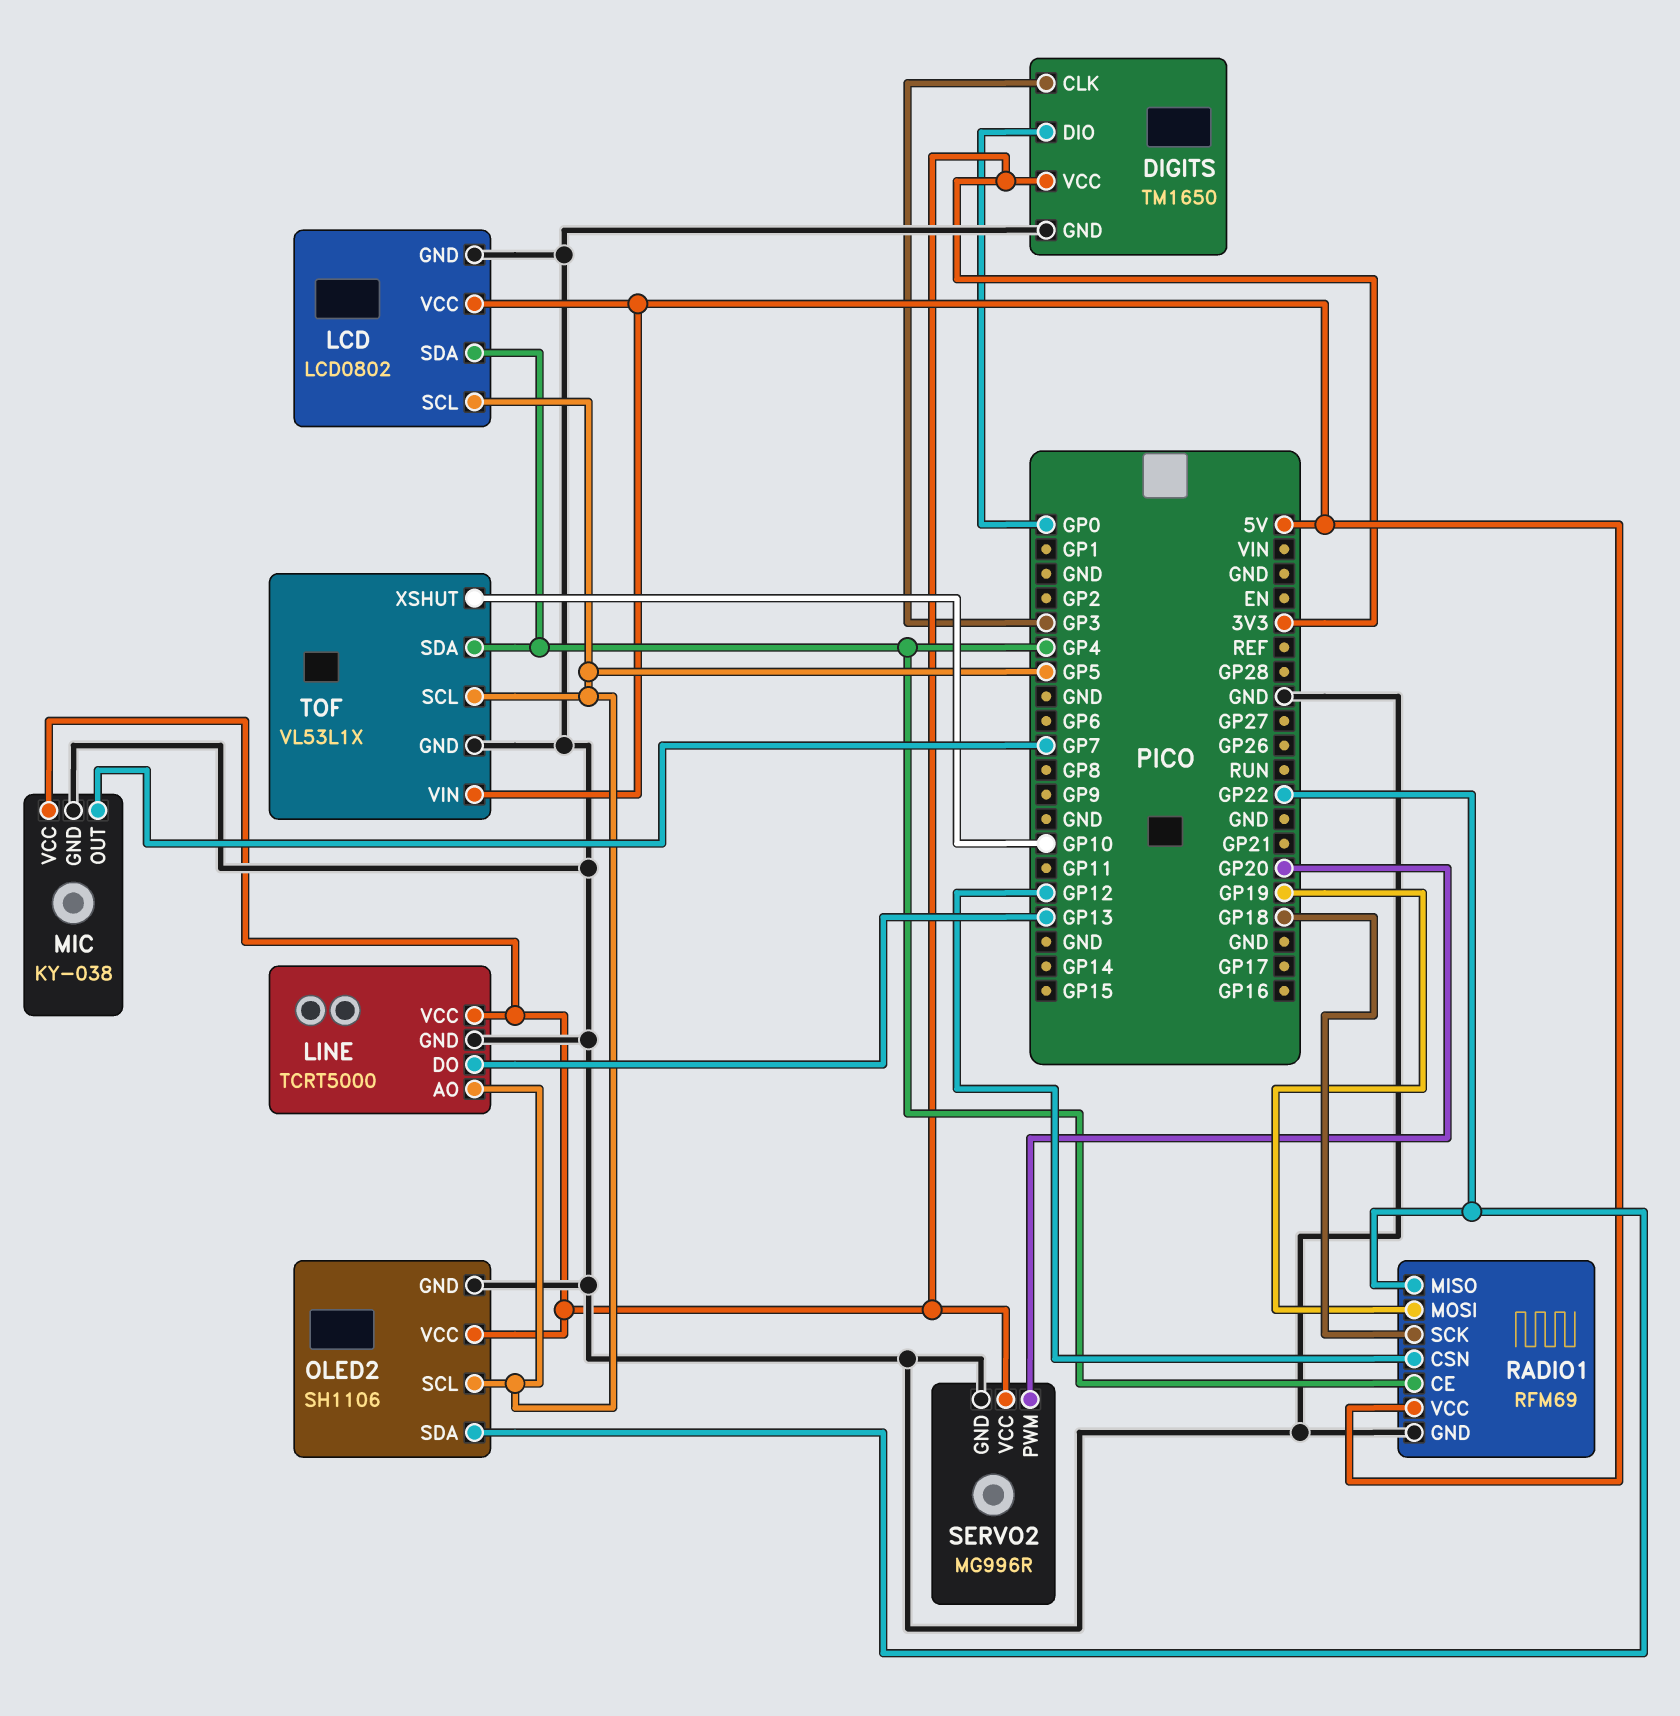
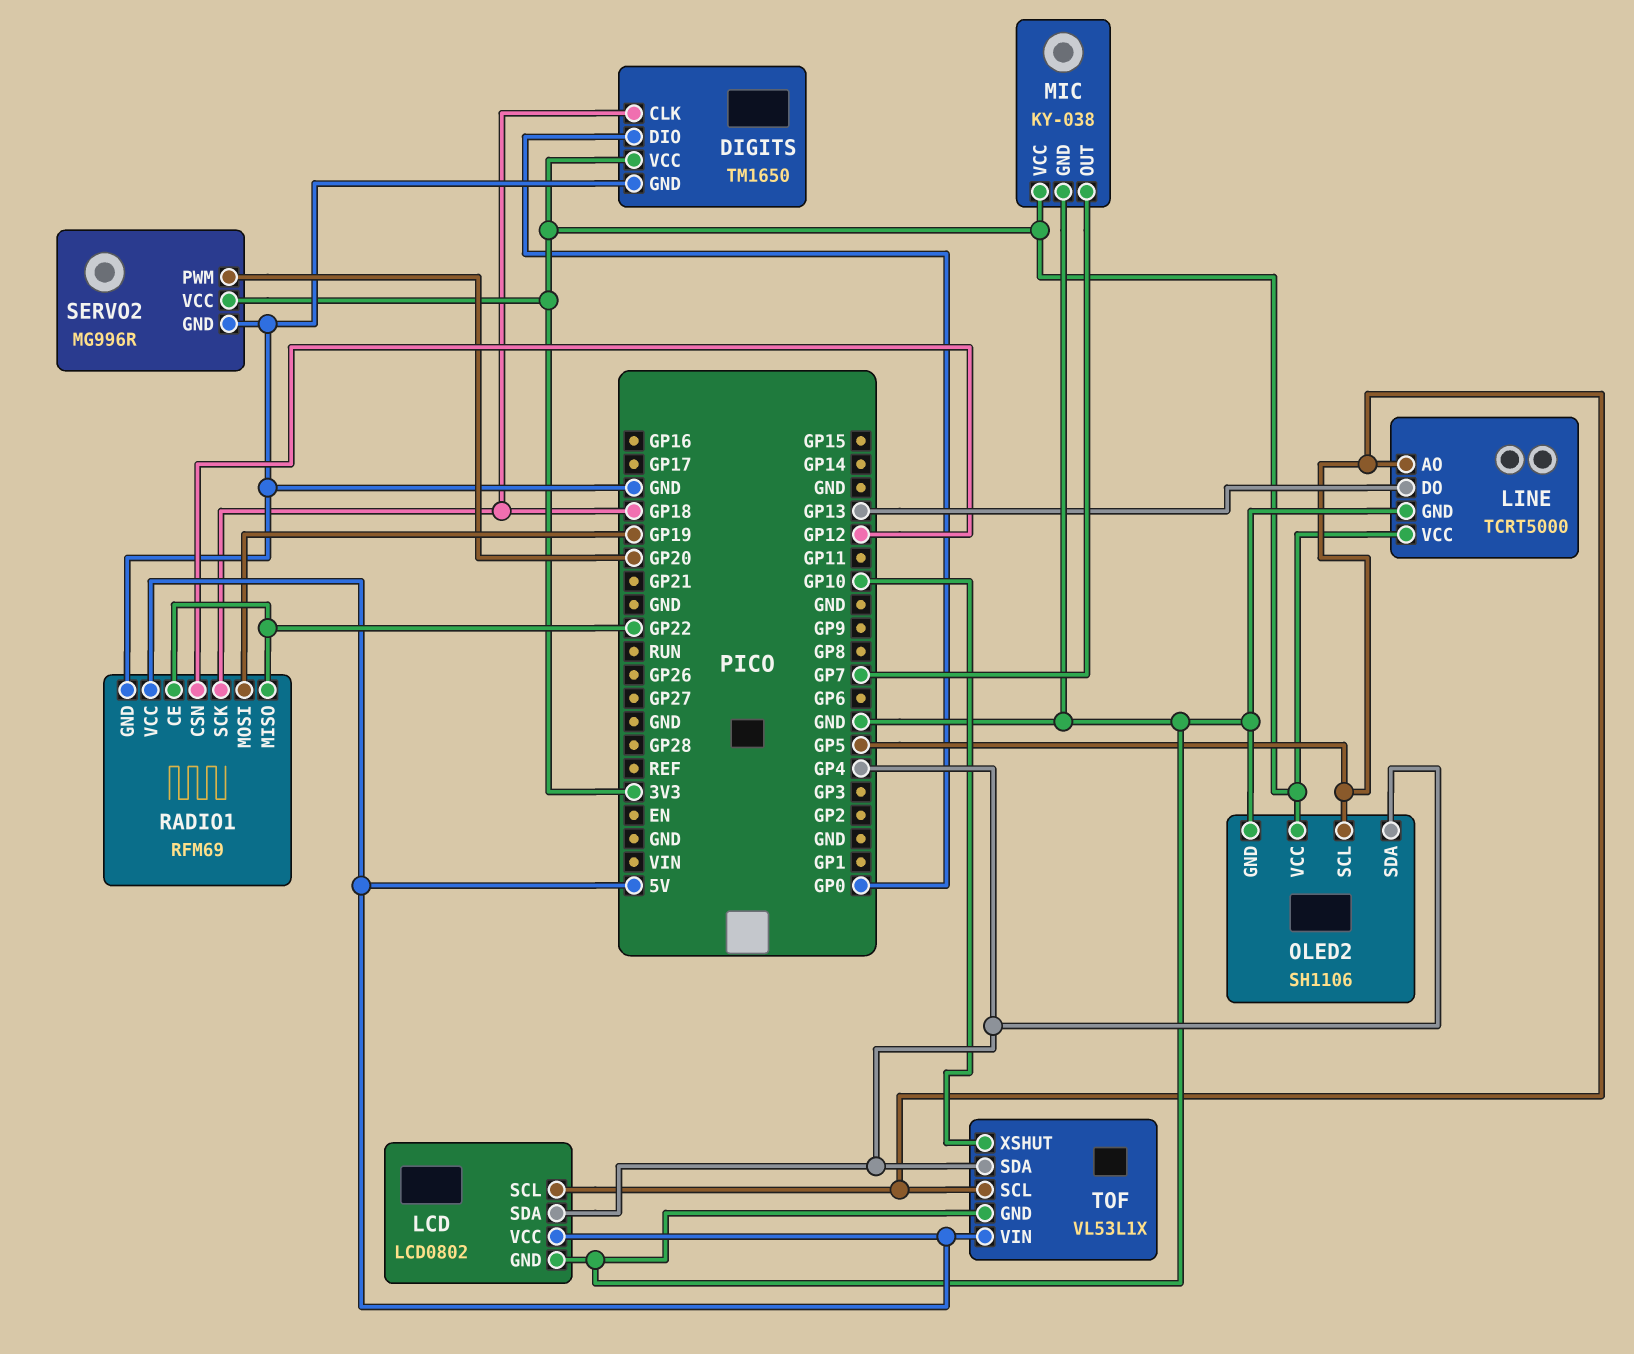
DIGITS pin CLK: GP3 -> GP18
OLED2 pin SDA: GP22 -> GP4
RADIO1 pin CE: GP4 -> GP22

